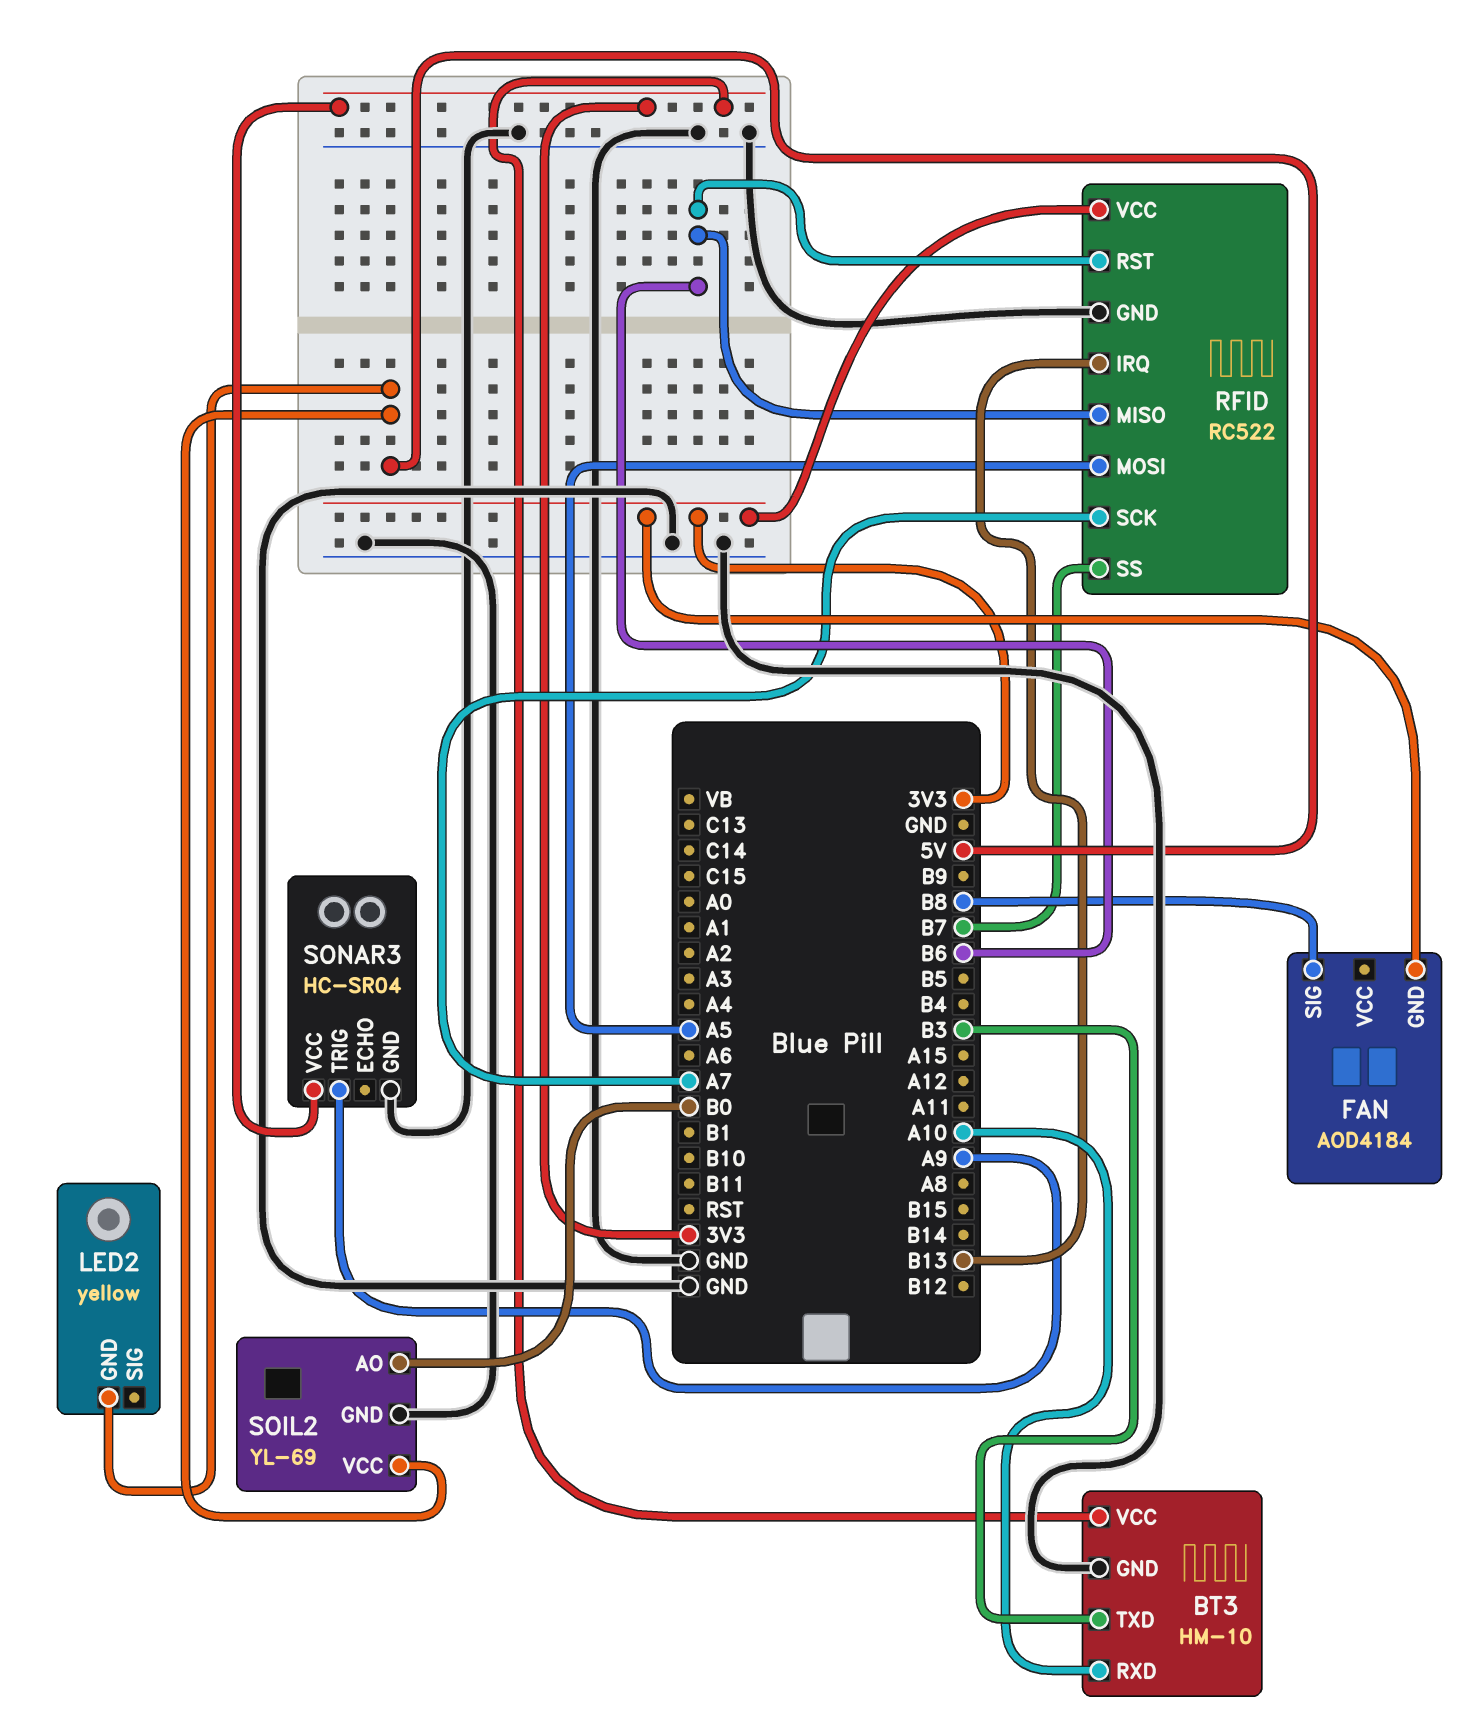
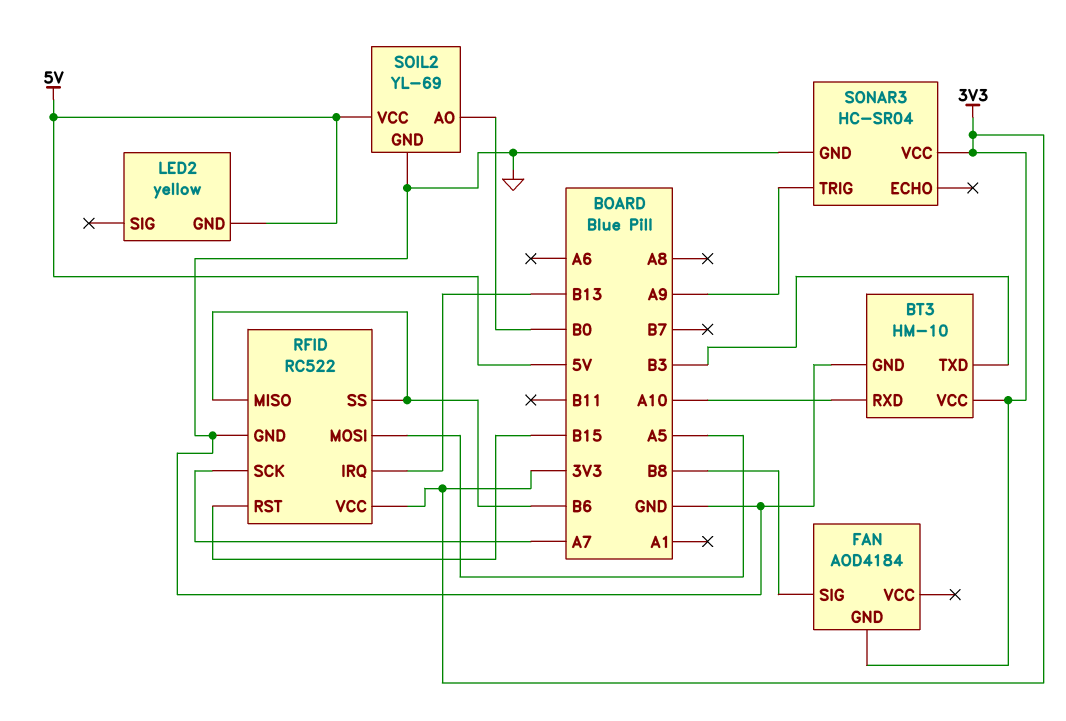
RFID pin RST: B6 -> B15
RFID pin SS: B7 -> B6

